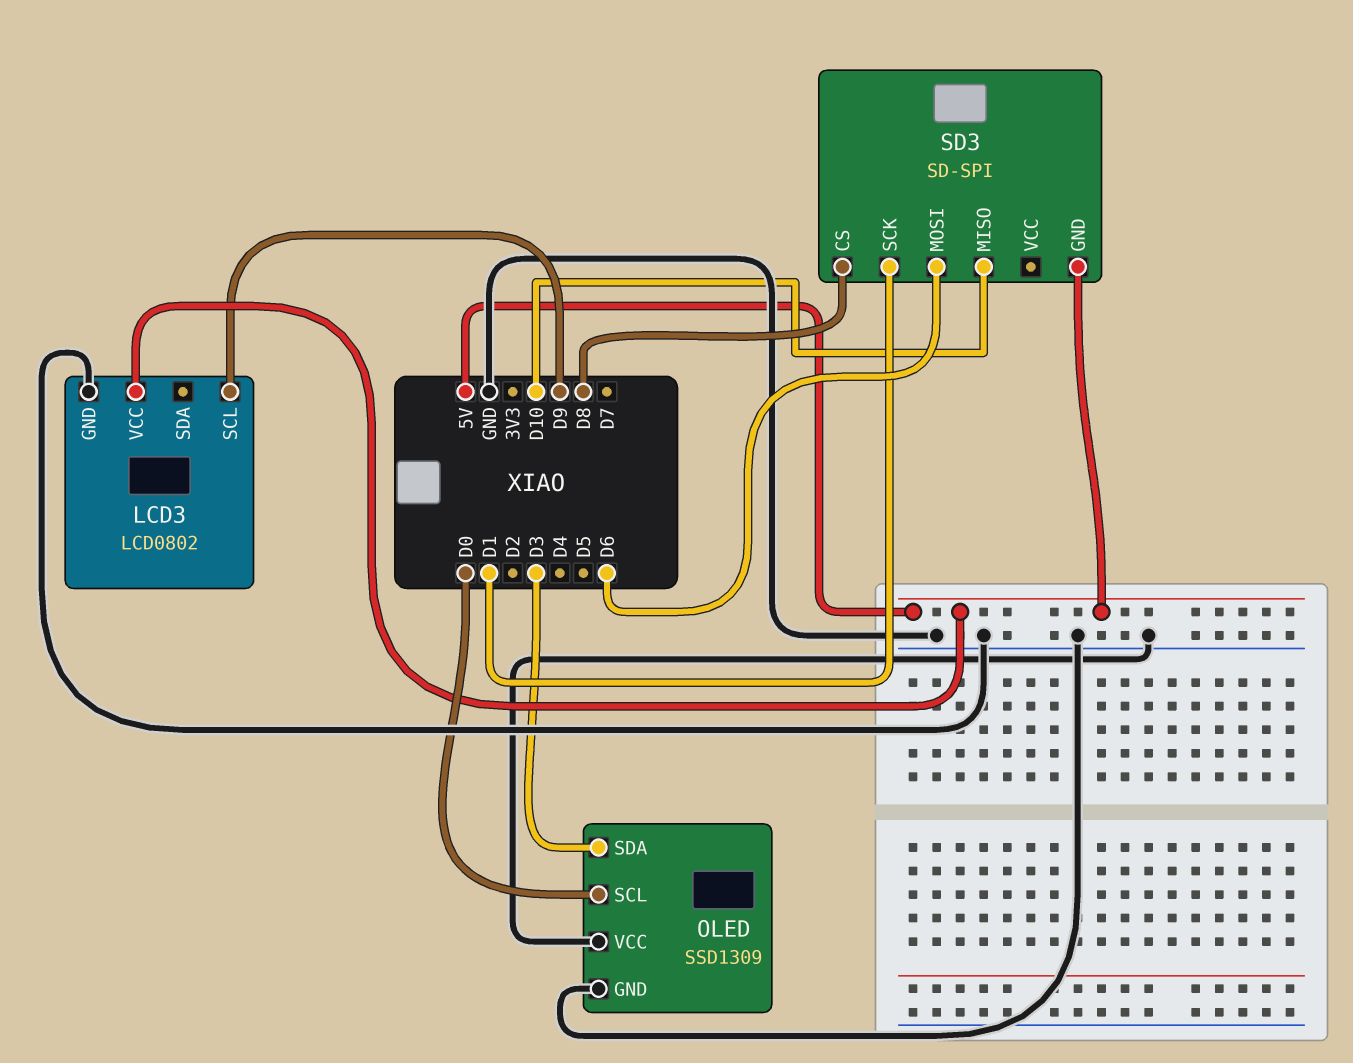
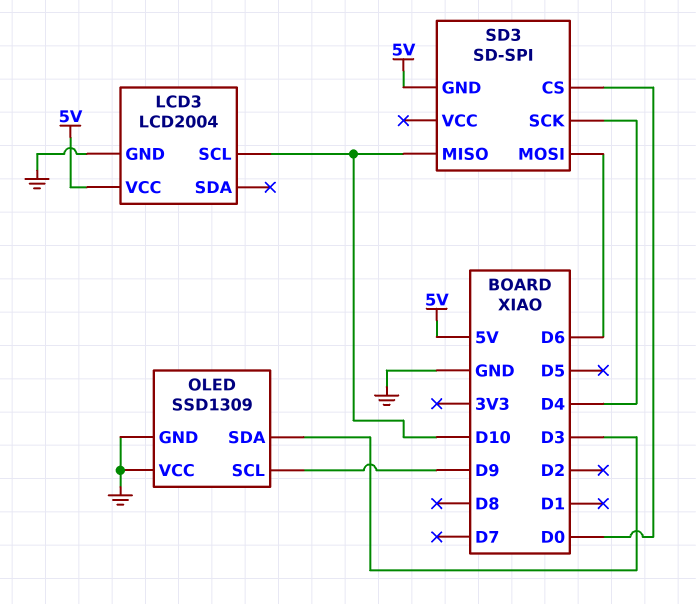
LCD3: LCD0802 -> LCD2004
LCD3 pin SCL: D9 -> D10
OLED pin SCL: D0 -> D9
SD3 pin CS: D8 -> D0
SD3 pin SCK: D1 -> D4

